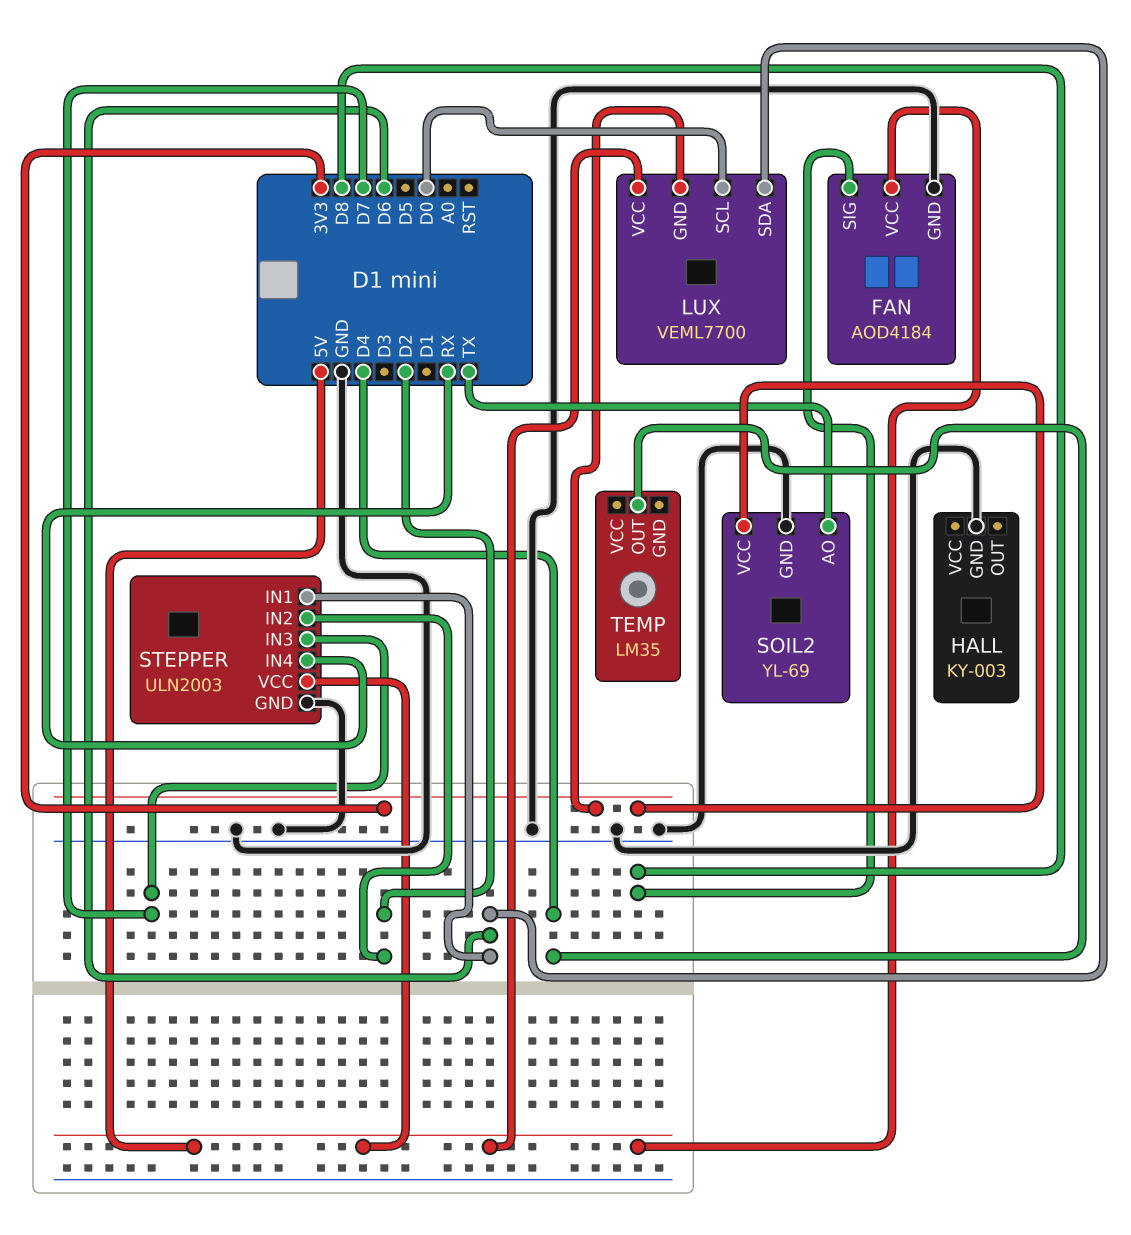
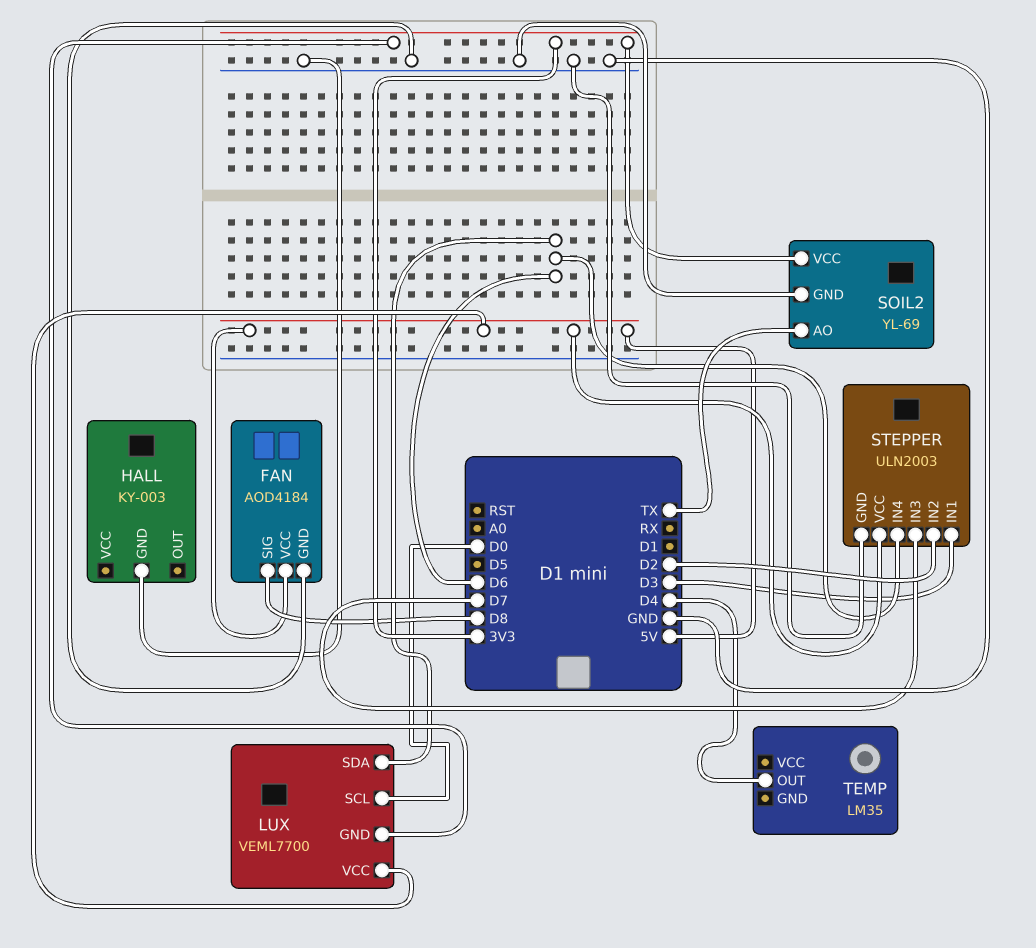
STEPPER pin IN1: D6 -> D3
STEPPER pin IN4: RX -> D6

